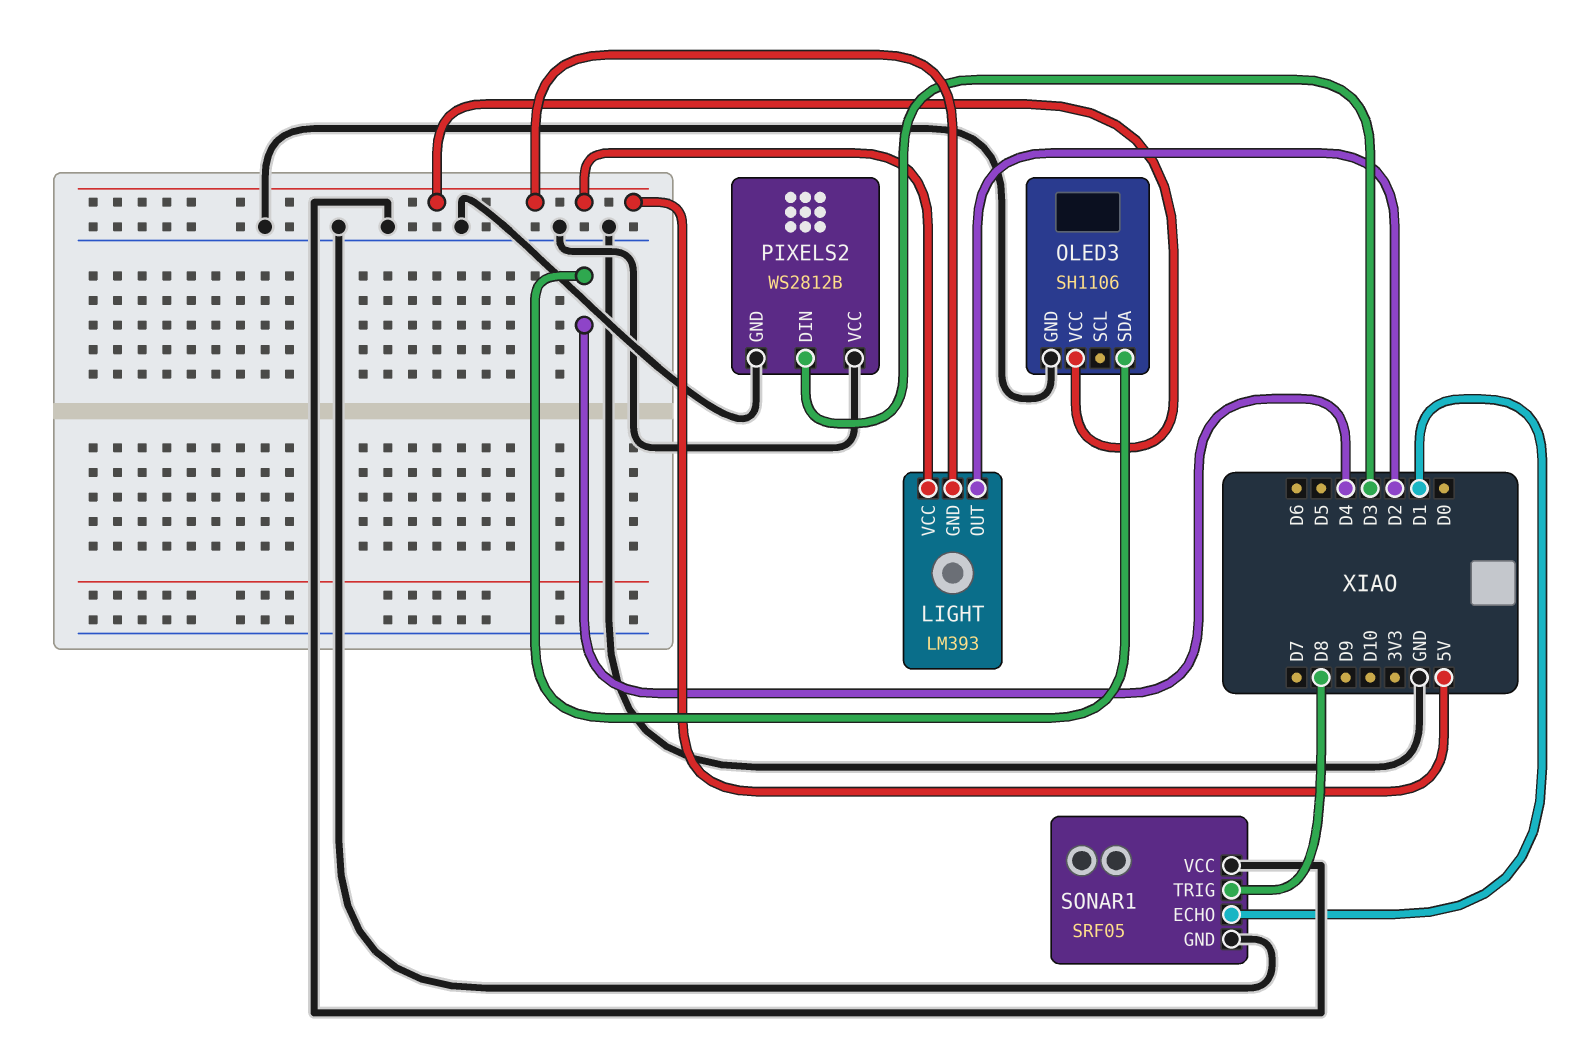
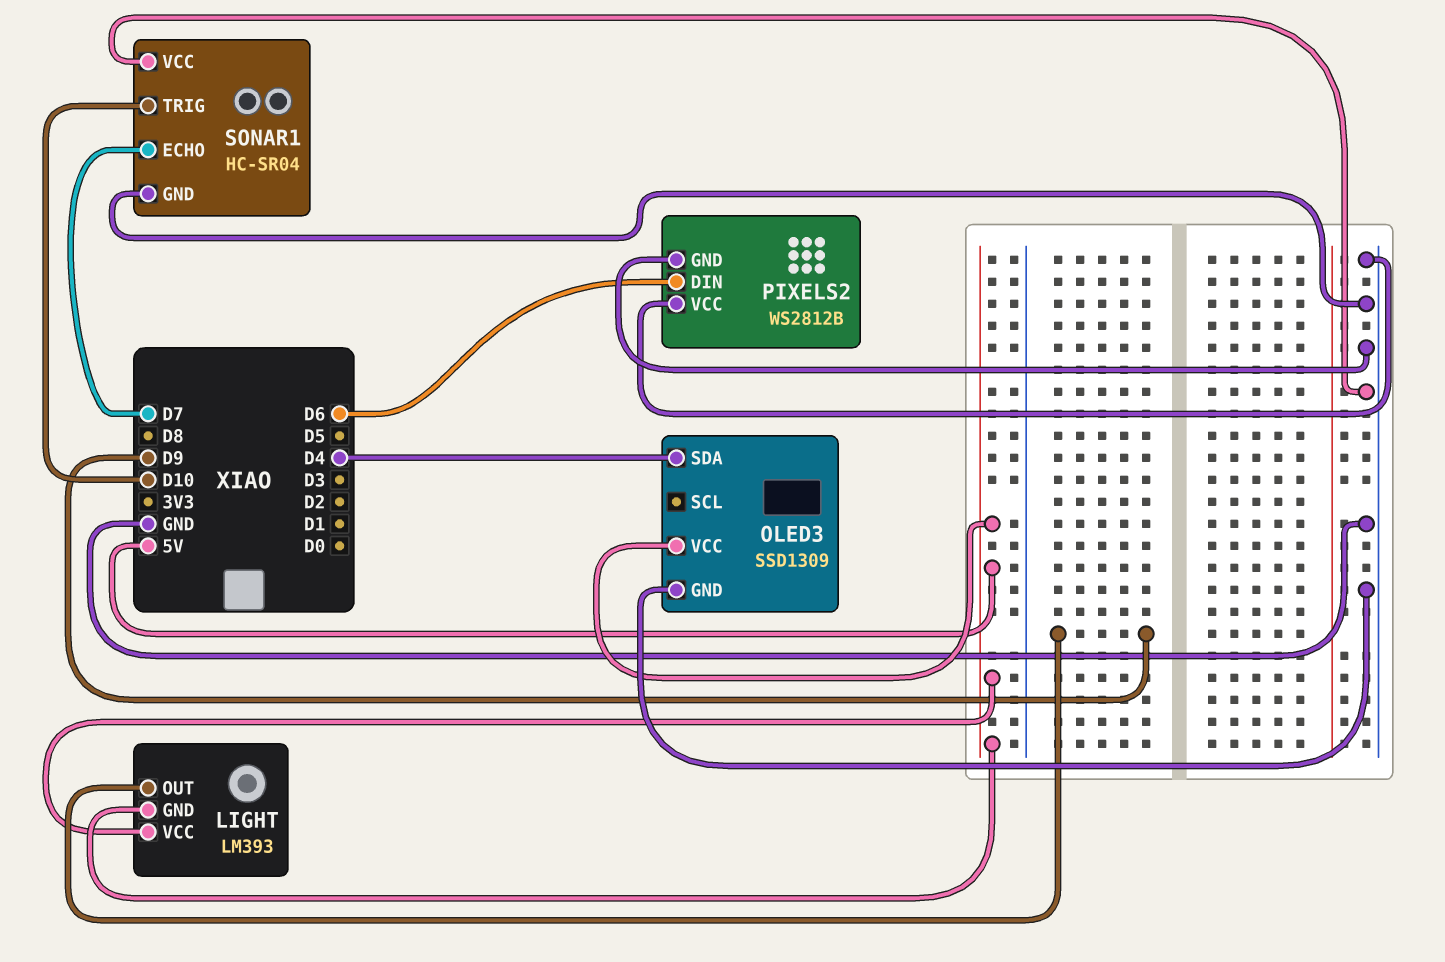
LIGHT pin OUT: D2 -> D9
OLED3: SH1106 -> SSD1309
PIXELS2 pin DIN: D3 -> D6
SONAR1: SRF05 -> HC-SR04
SONAR1 pin ECHO: D1 -> D7
SONAR1 pin TRIG: D8 -> D10

